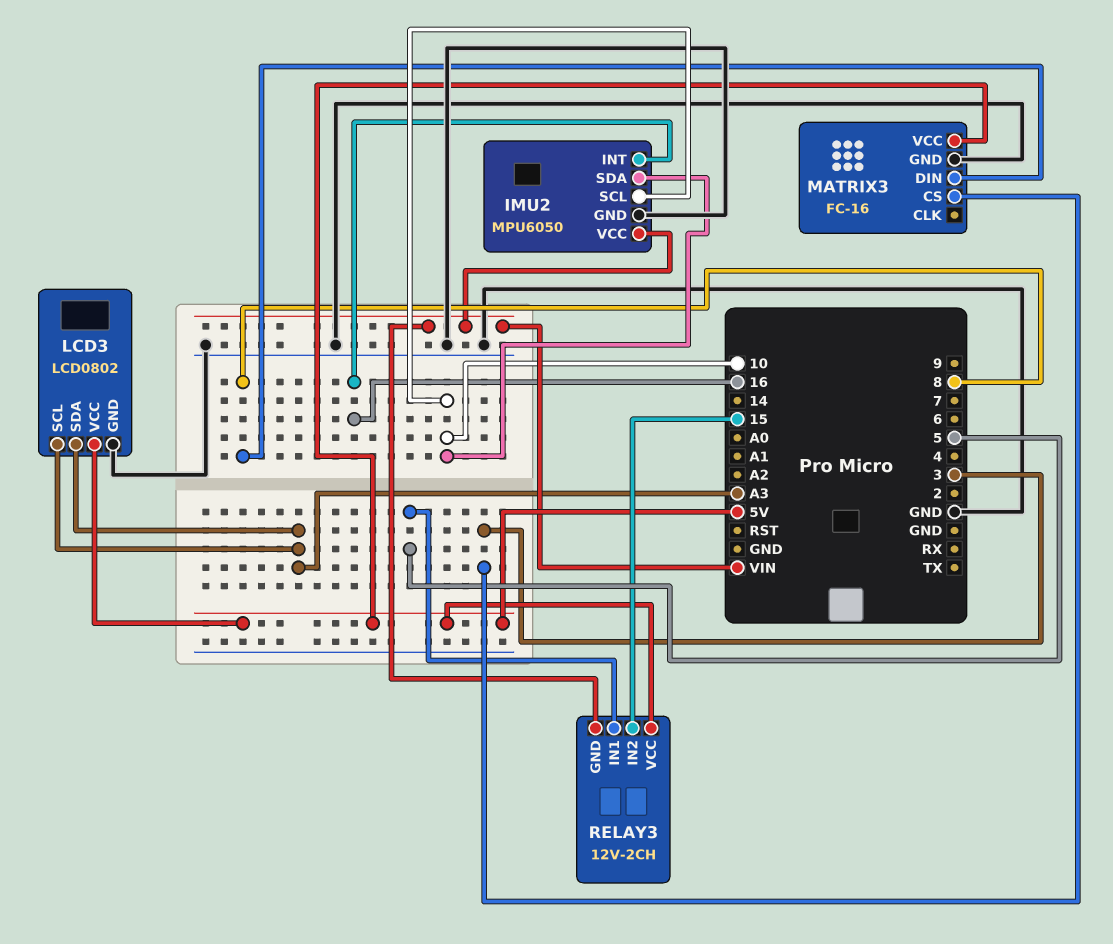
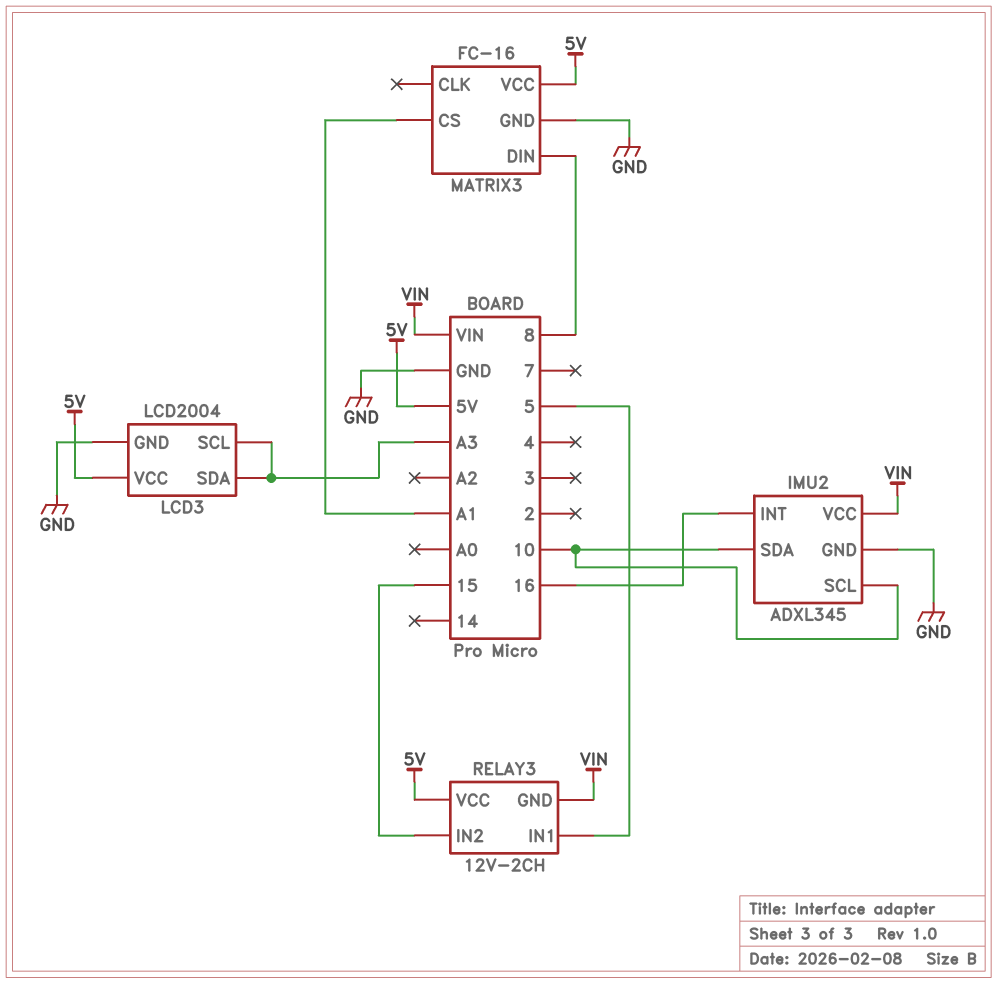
IMU2: MPU6050 -> ADXL345
LCD3: LCD0802 -> LCD2004
MATRIX3 pin CS: 3 -> A1

